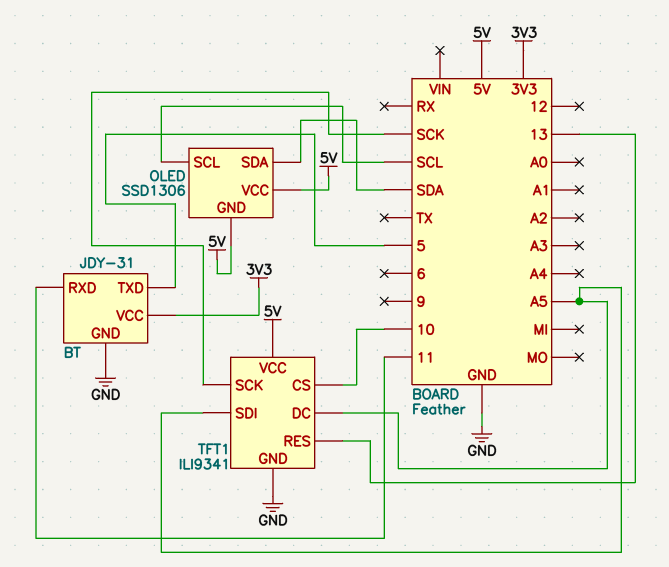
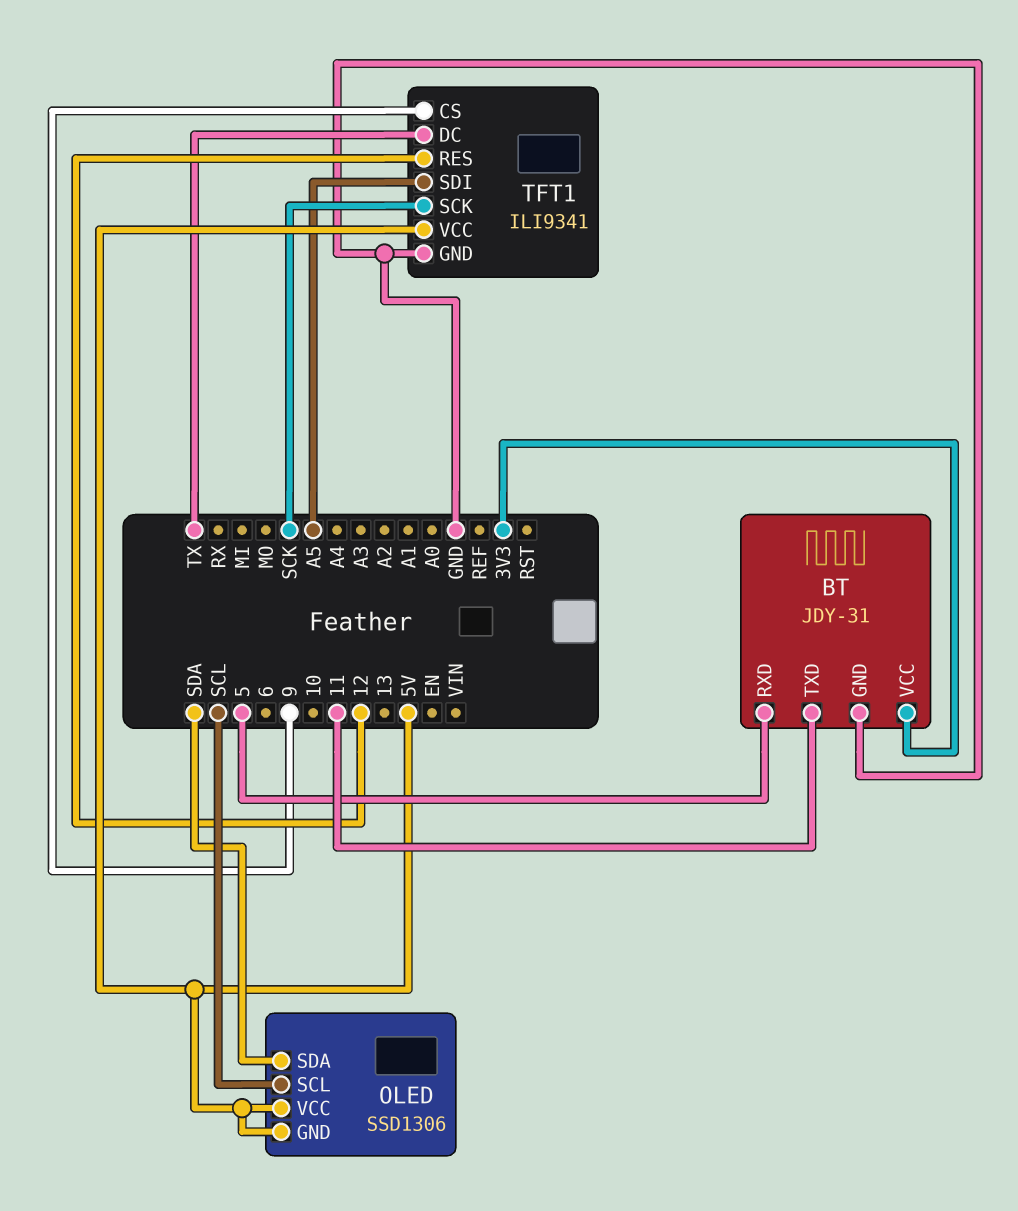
BT pin RXD: 11 -> 5
BT pin TXD: 5 -> 11
TFT1 pin CS: 10 -> 9
TFT1 pin DC: A5 -> TX
TFT1 pin RES: 13 -> 12

